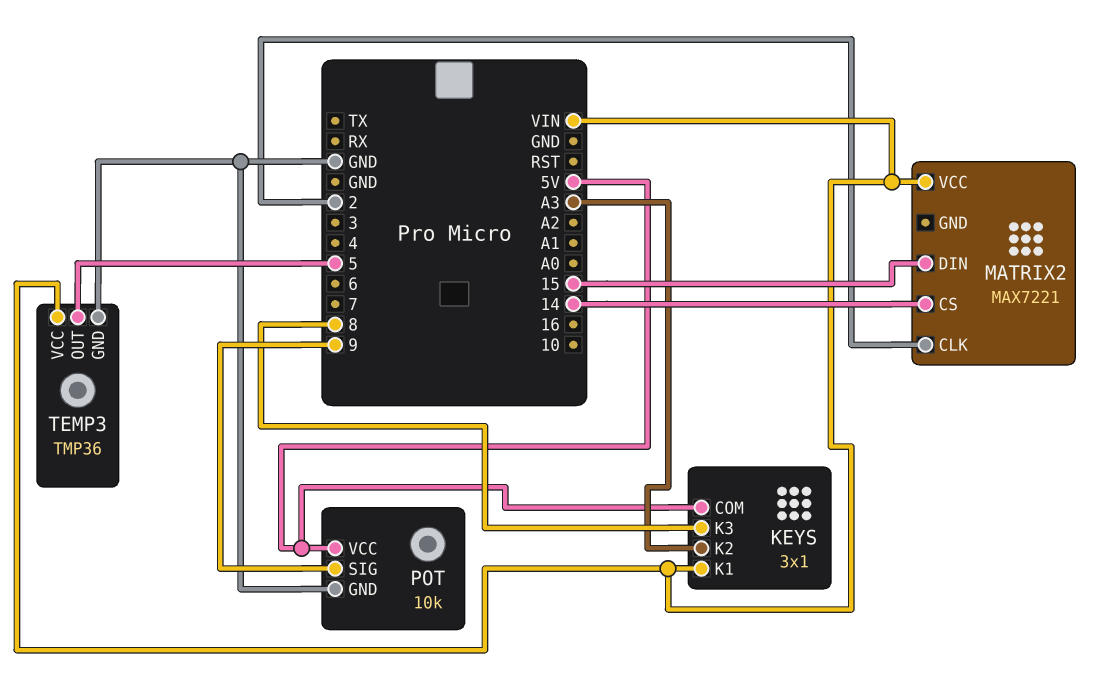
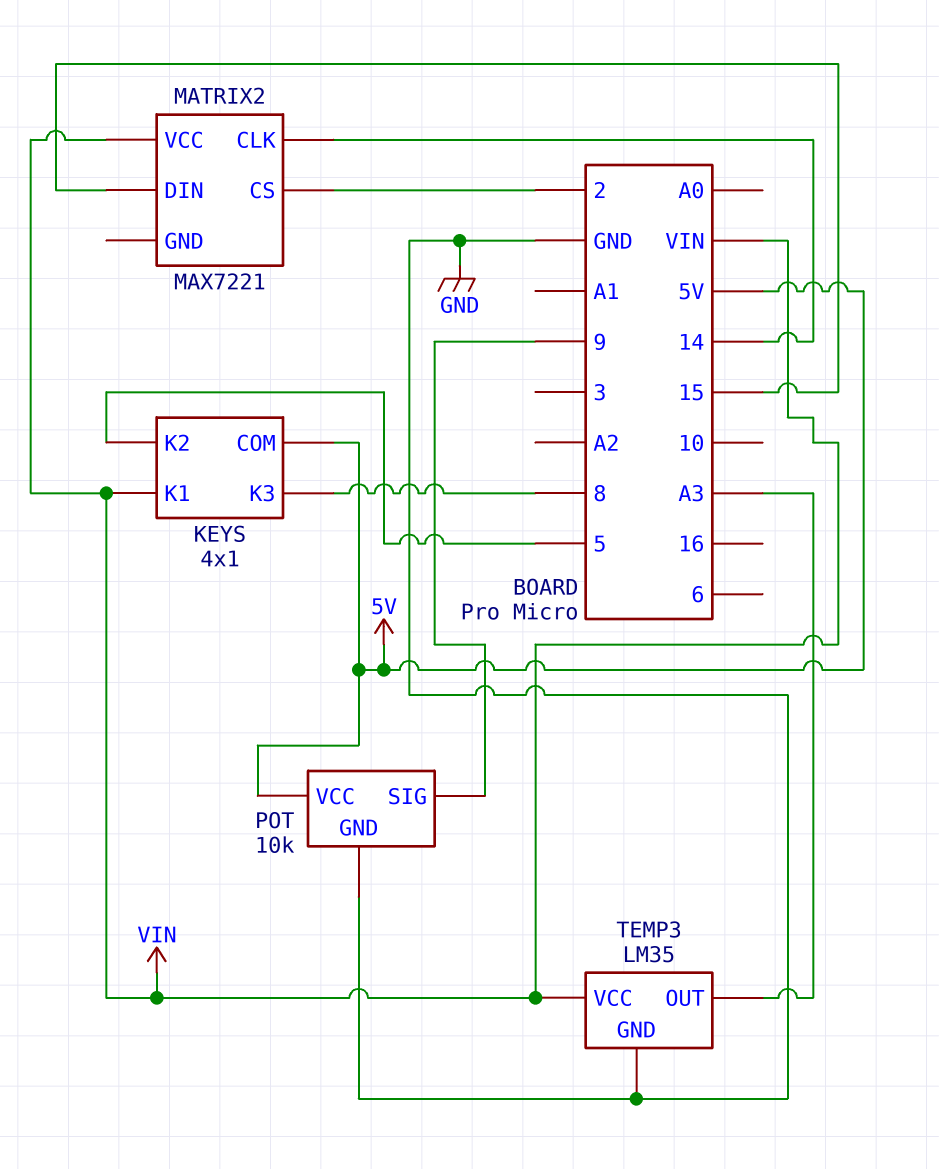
KEYS: 3x1 -> 4x1
KEYS pin K2: A3 -> 5
MATRIX2 pin CLK: 2 -> 14
MATRIX2 pin CS: 14 -> 2
TEMP3: TMP36 -> LM35
TEMP3 pin OUT: 5 -> A3

